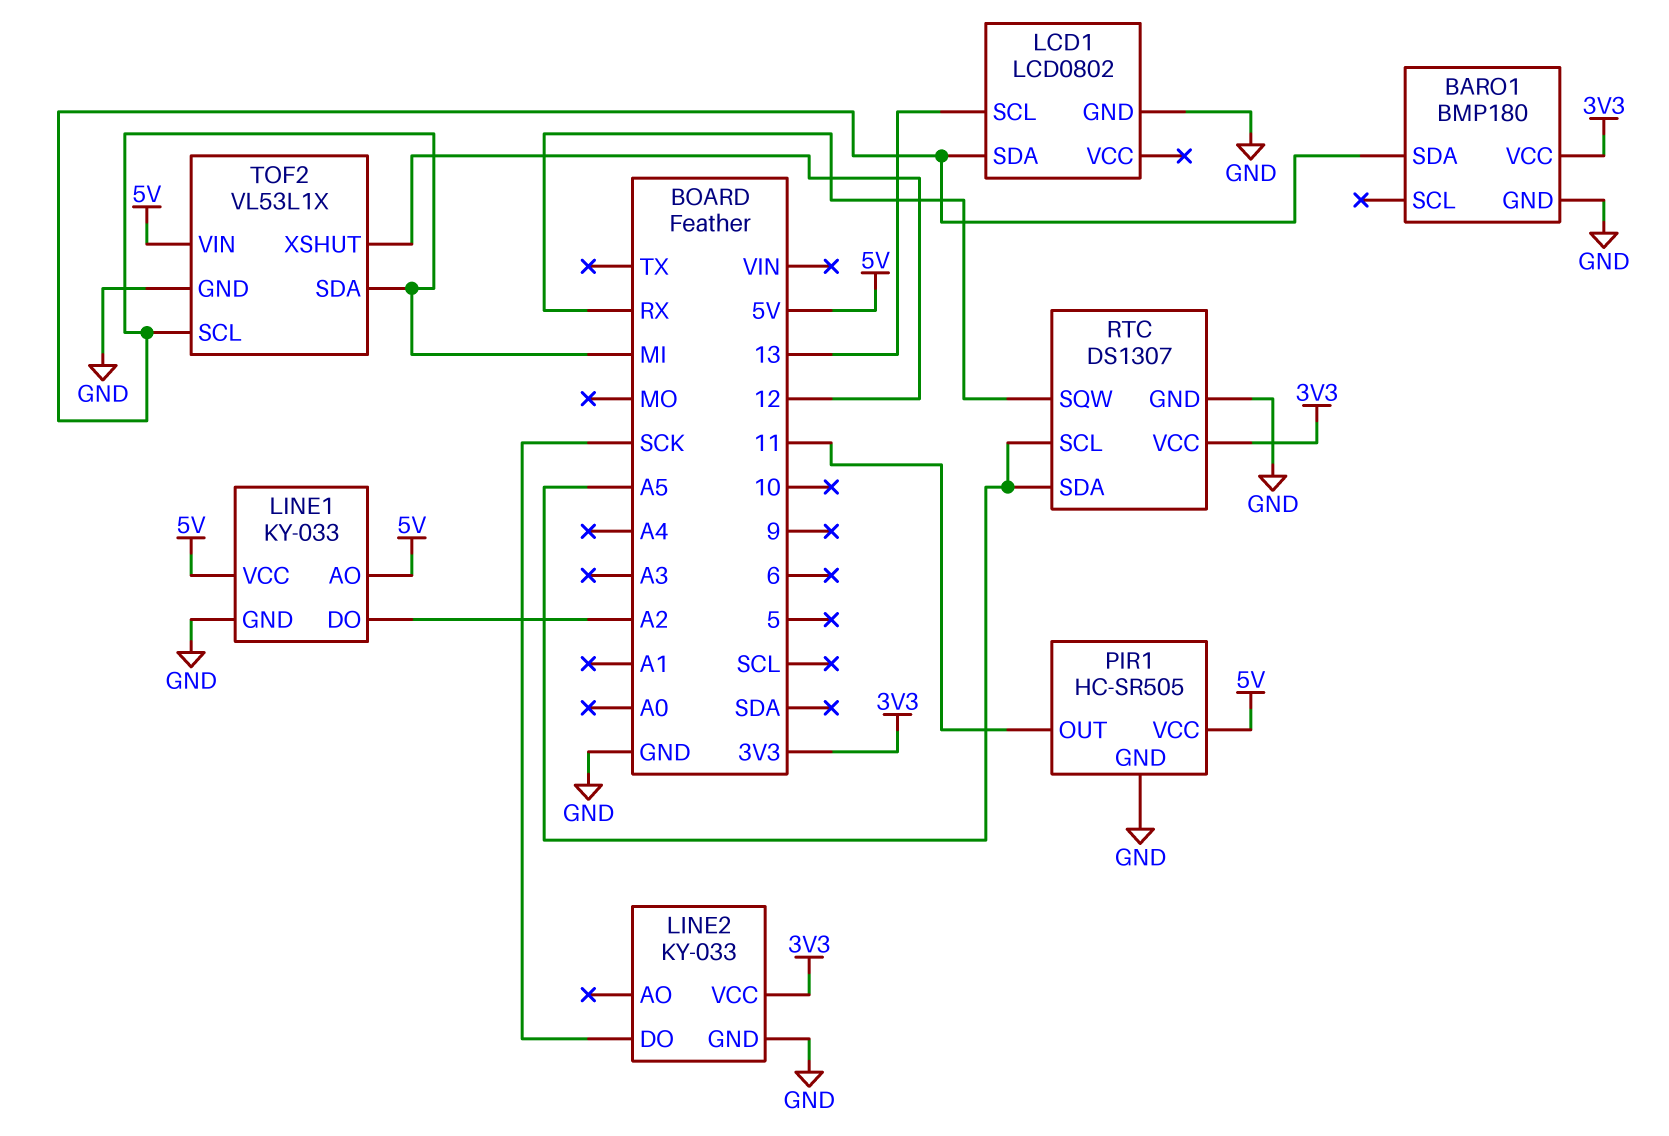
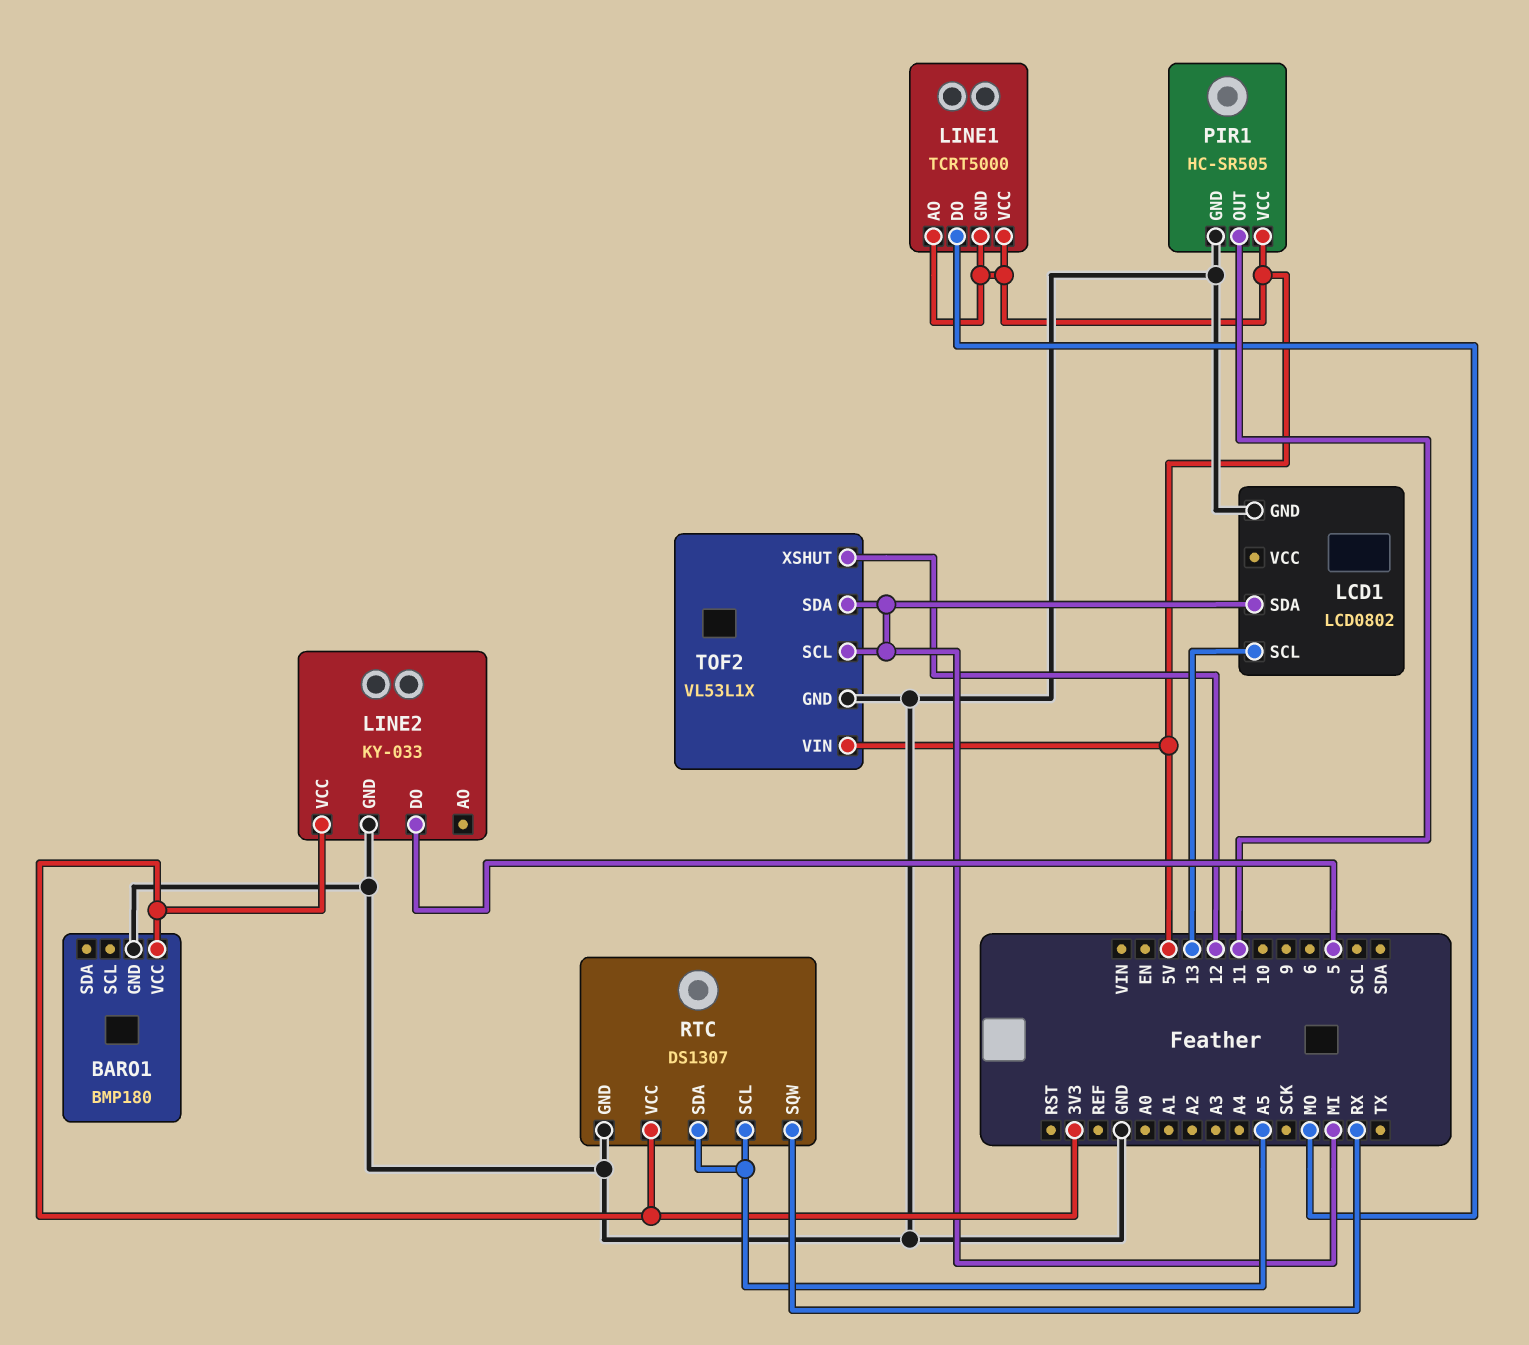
BARO1 pin SDA: MI -> none
LINE1: KY-033 -> TCRT5000
LINE1 pin DO: A2 -> MO
LINE1 pin GND: GND -> 5V
LINE2 pin DO: SCK -> 5

